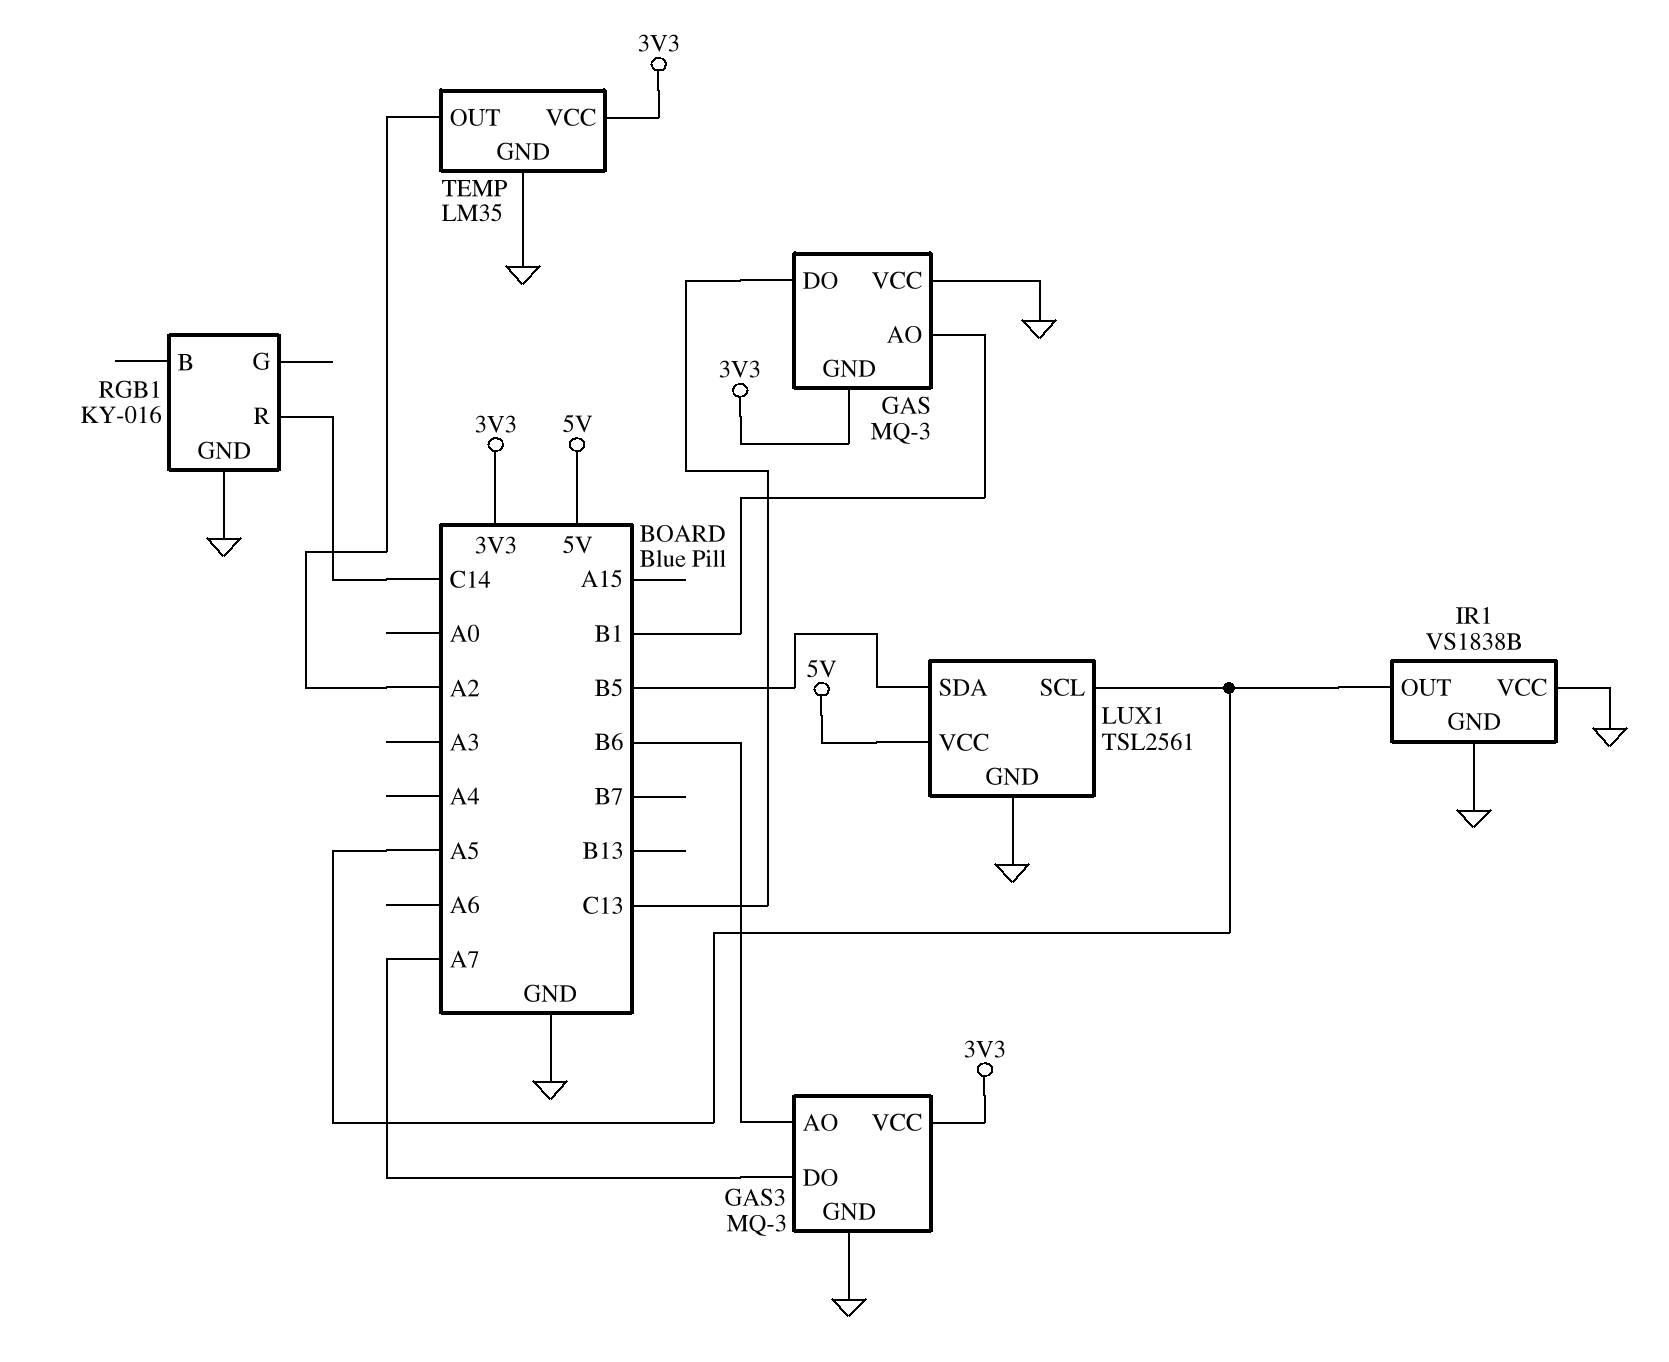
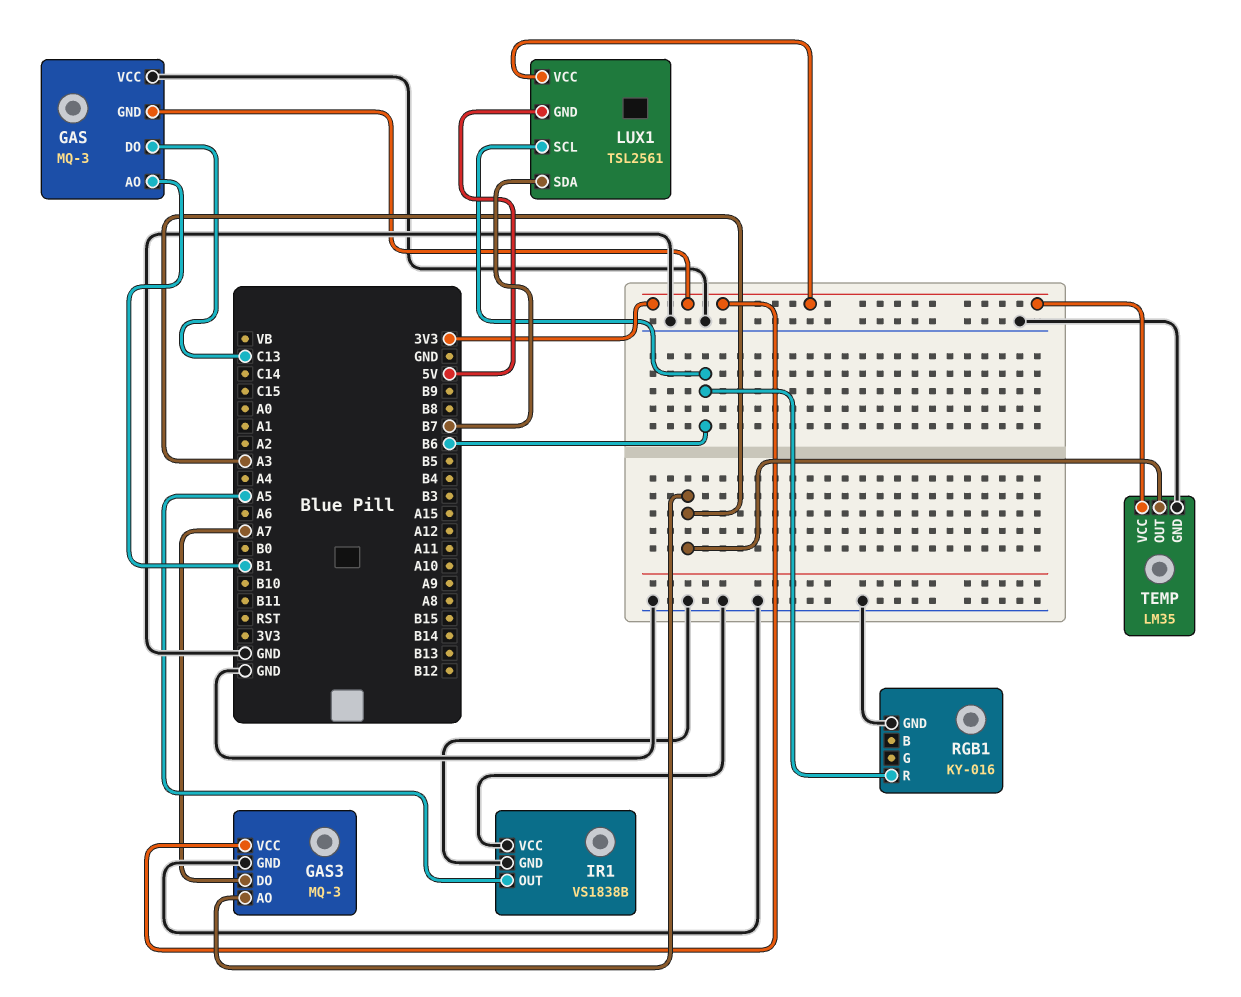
GAS3 pin AO: B6 -> A3
LUX1 pin GND: GND -> 5V
LUX1 pin SCL: A5 -> B6
LUX1 pin SDA: B5 -> B7
LUX1 pin VCC: 5V -> 3V3
RGB1 pin R: C14 -> B6
TEMP pin OUT: A2 -> A3

